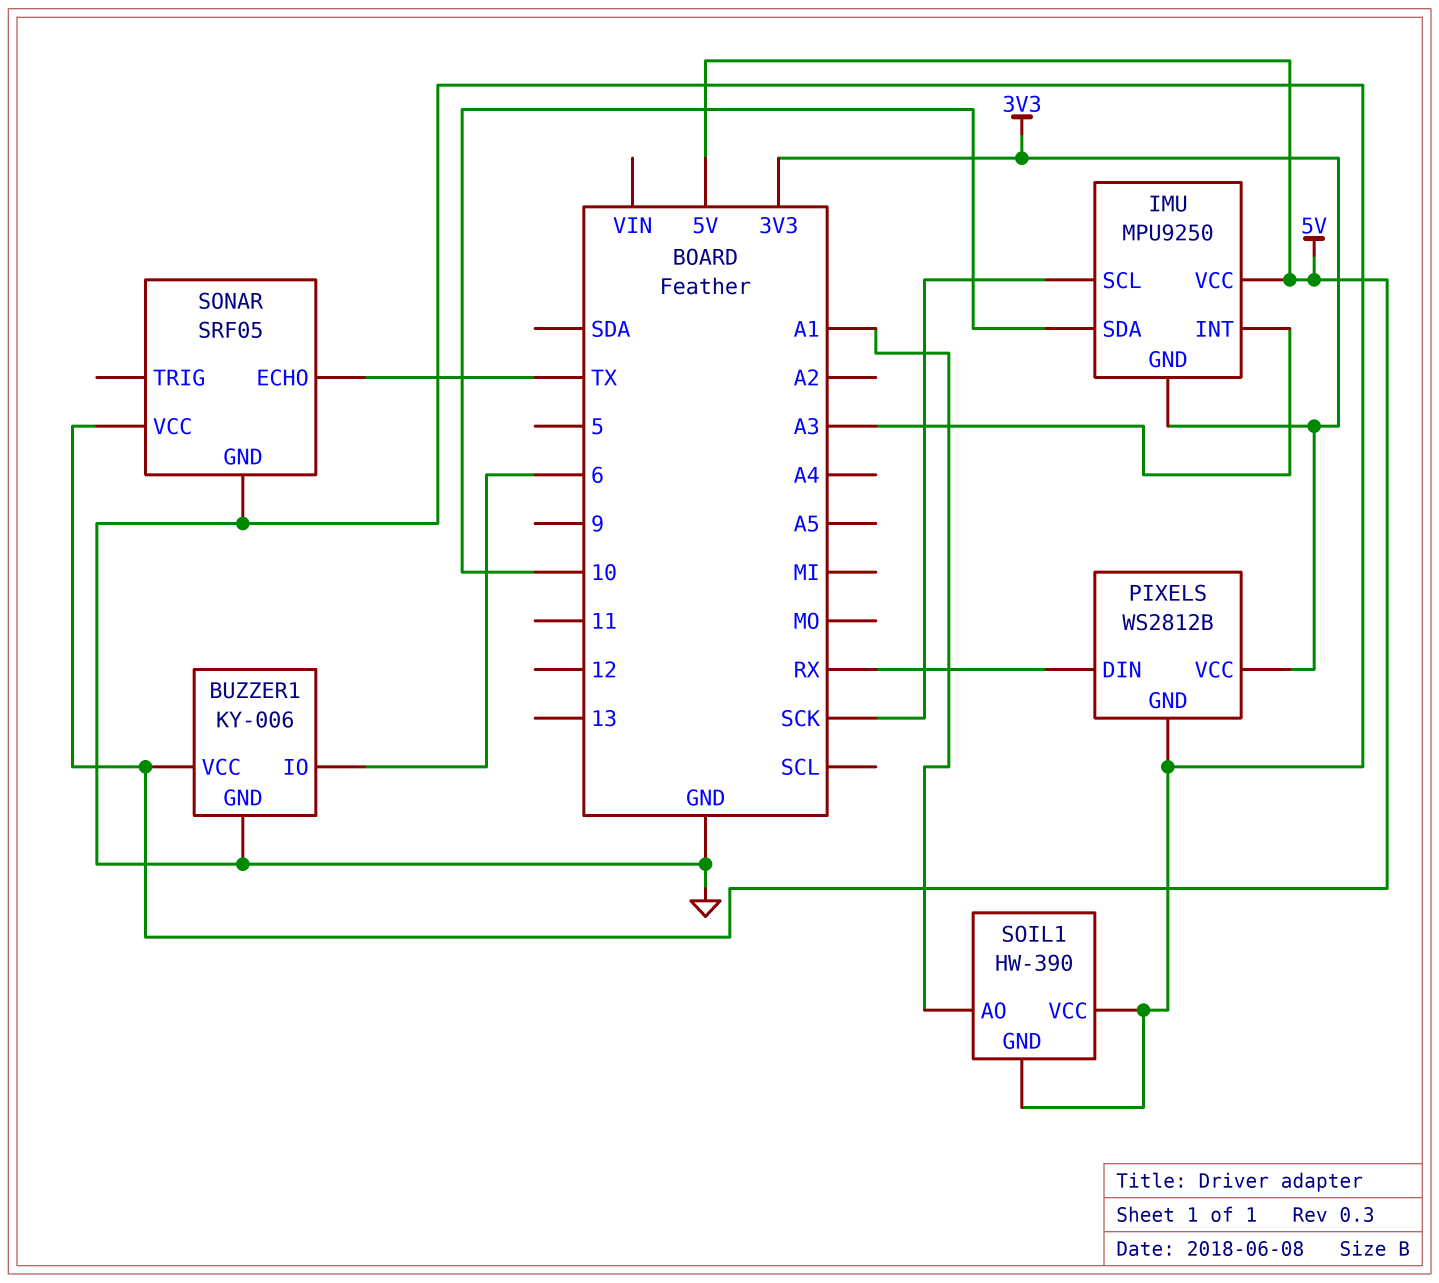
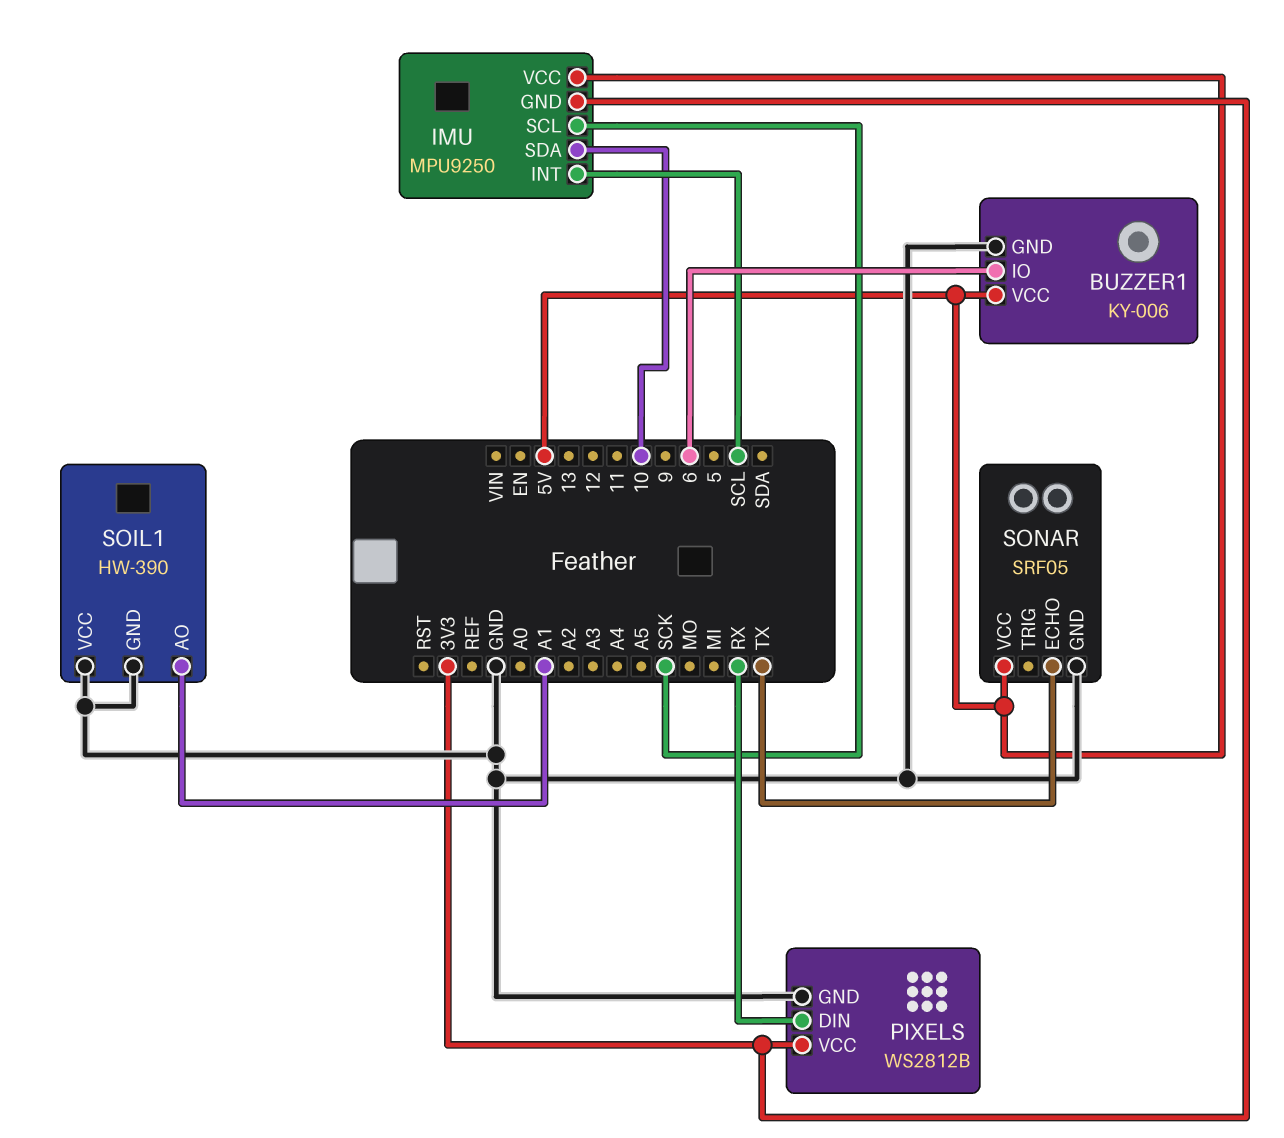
IMU pin INT: A3 -> SCL

